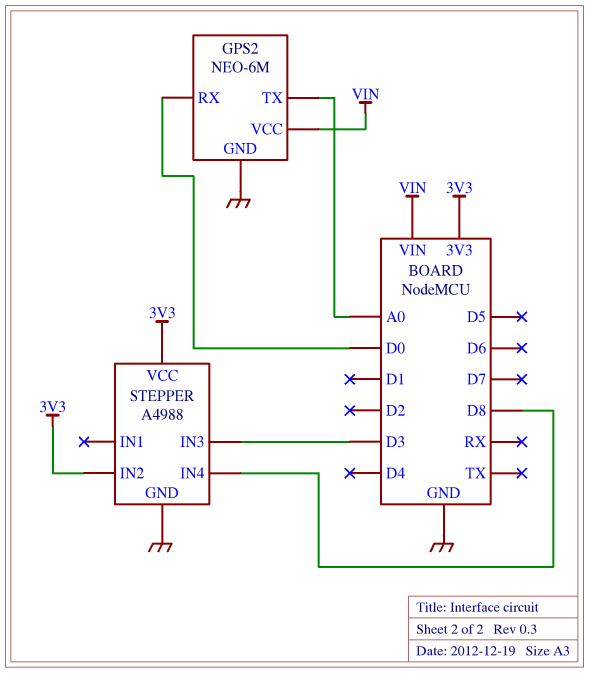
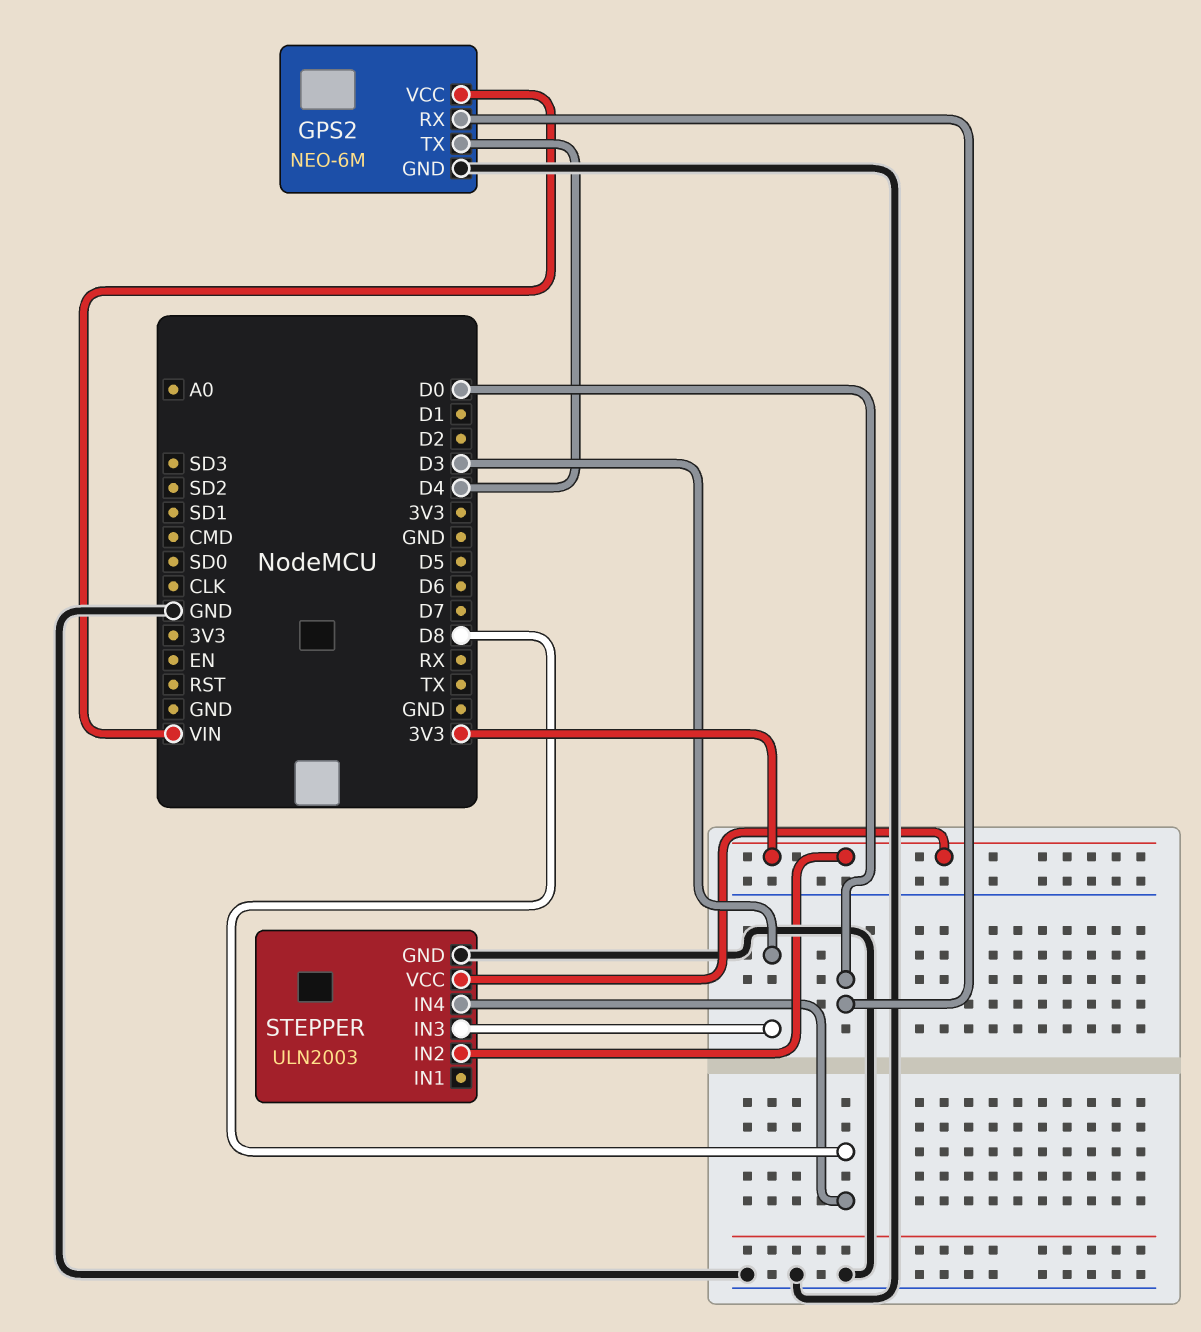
GPS2 pin TX: A0 -> D4
STEPPER: A4988 -> ULN2003

